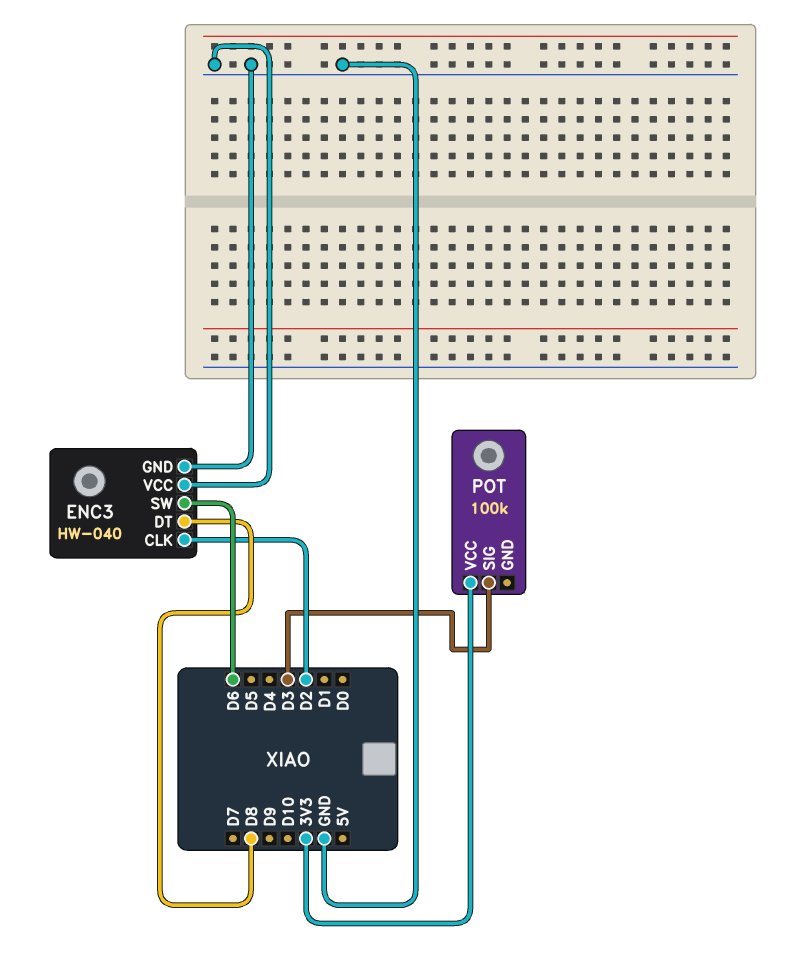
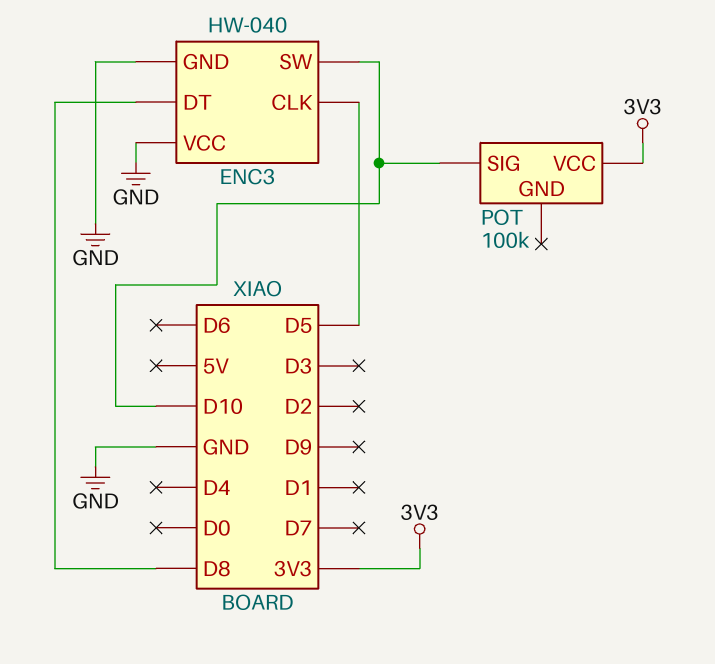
ENC3 pin CLK: D2 -> D5
ENC3 pin SW: D6 -> D10
POT pin SIG: D3 -> D10

